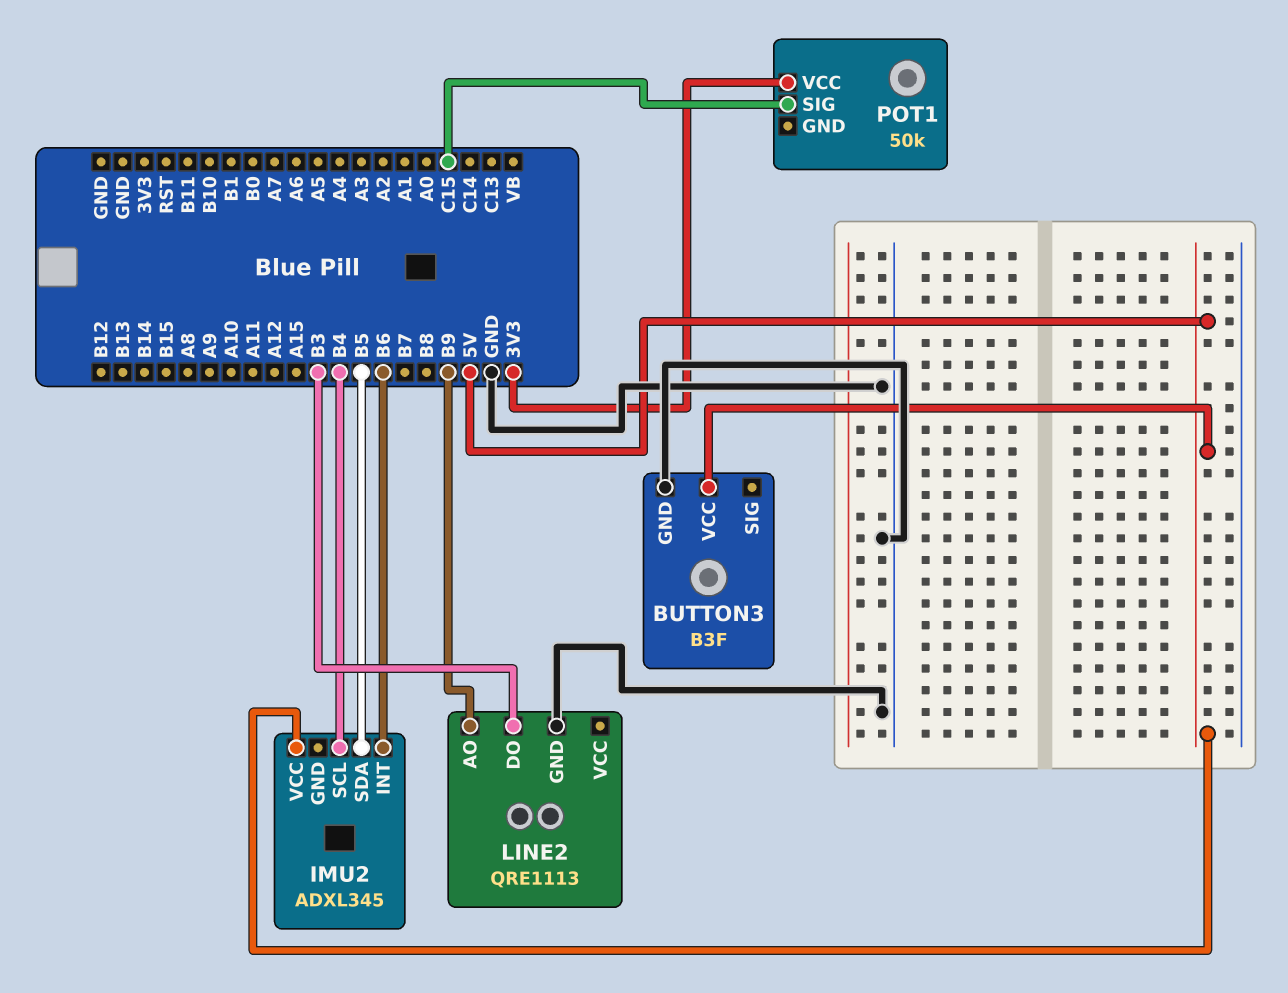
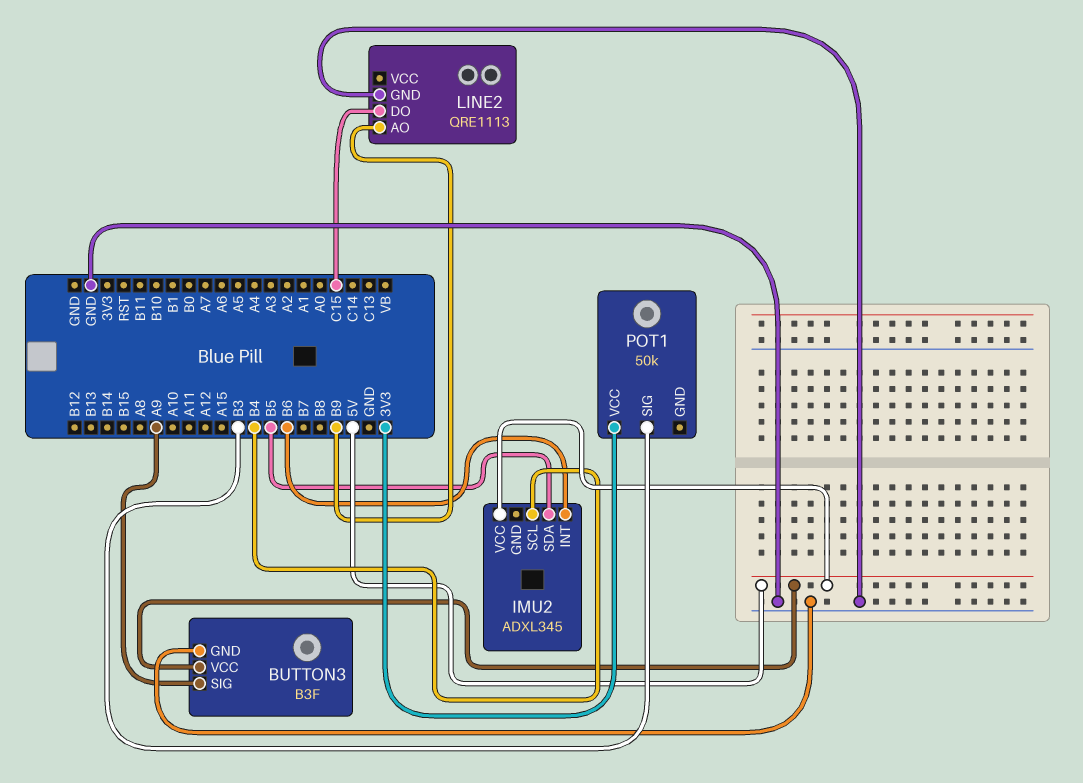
BUTTON3 pin SIG: none -> A9
LINE2 pin DO: B3 -> C15
POT1 pin SIG: C15 -> B3

